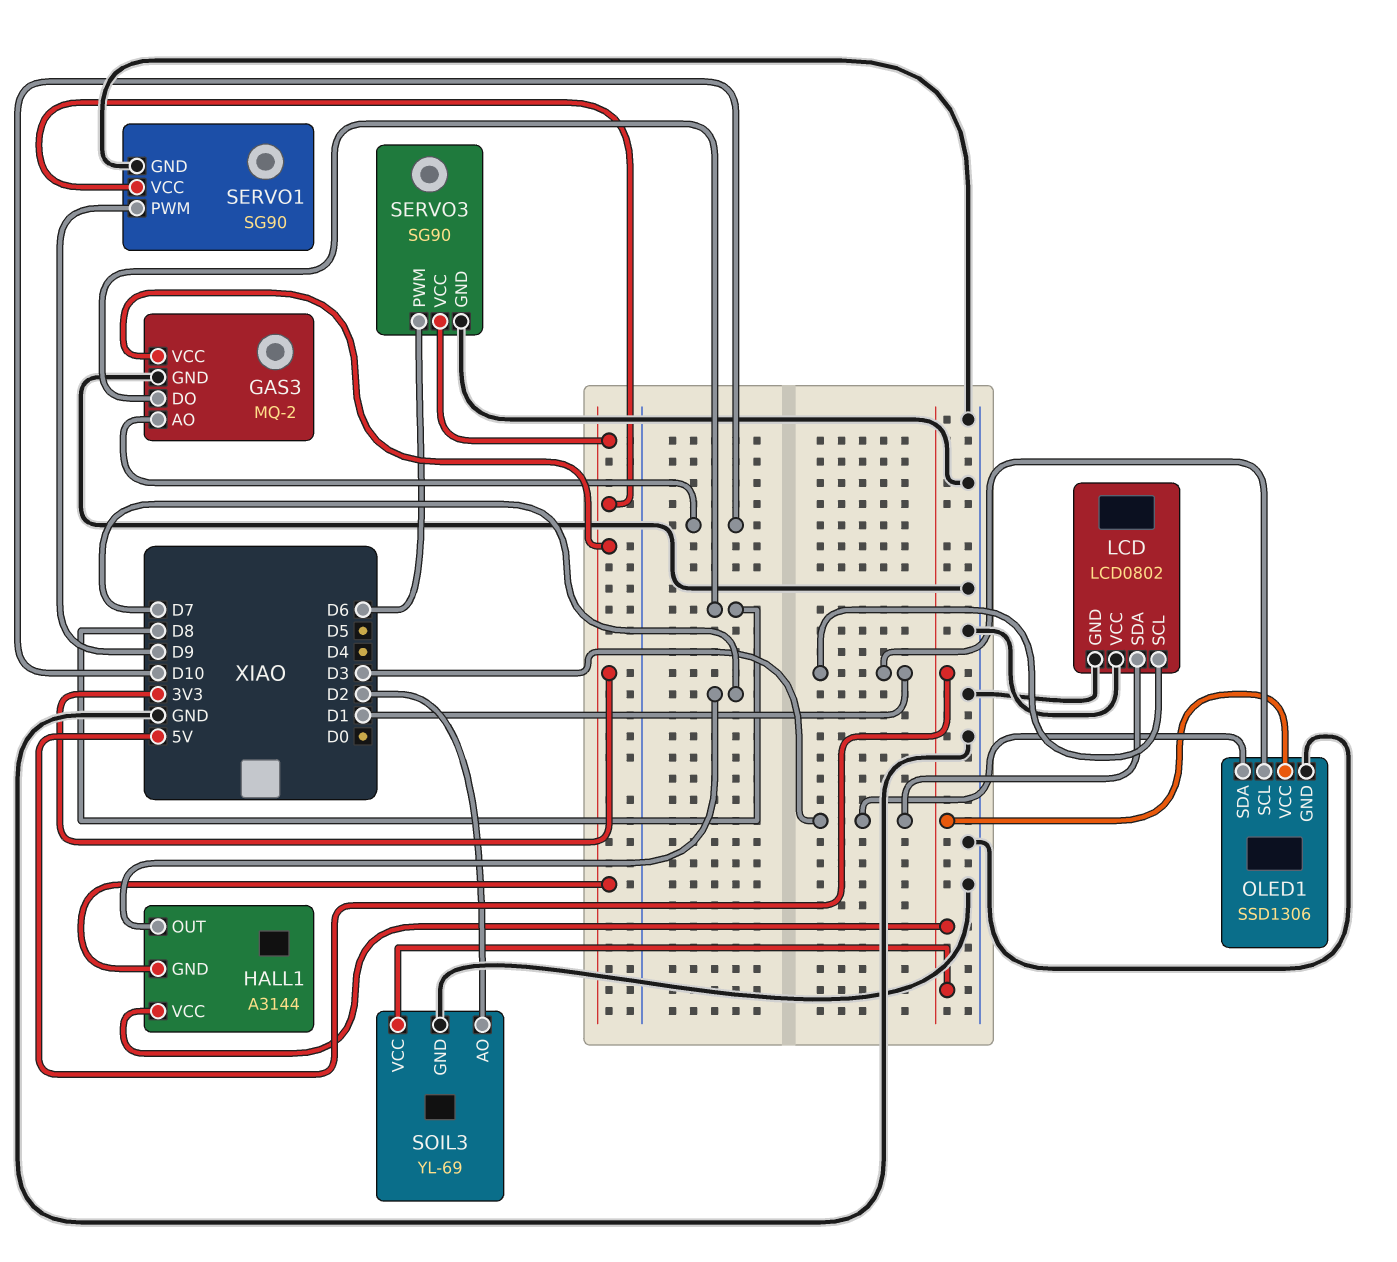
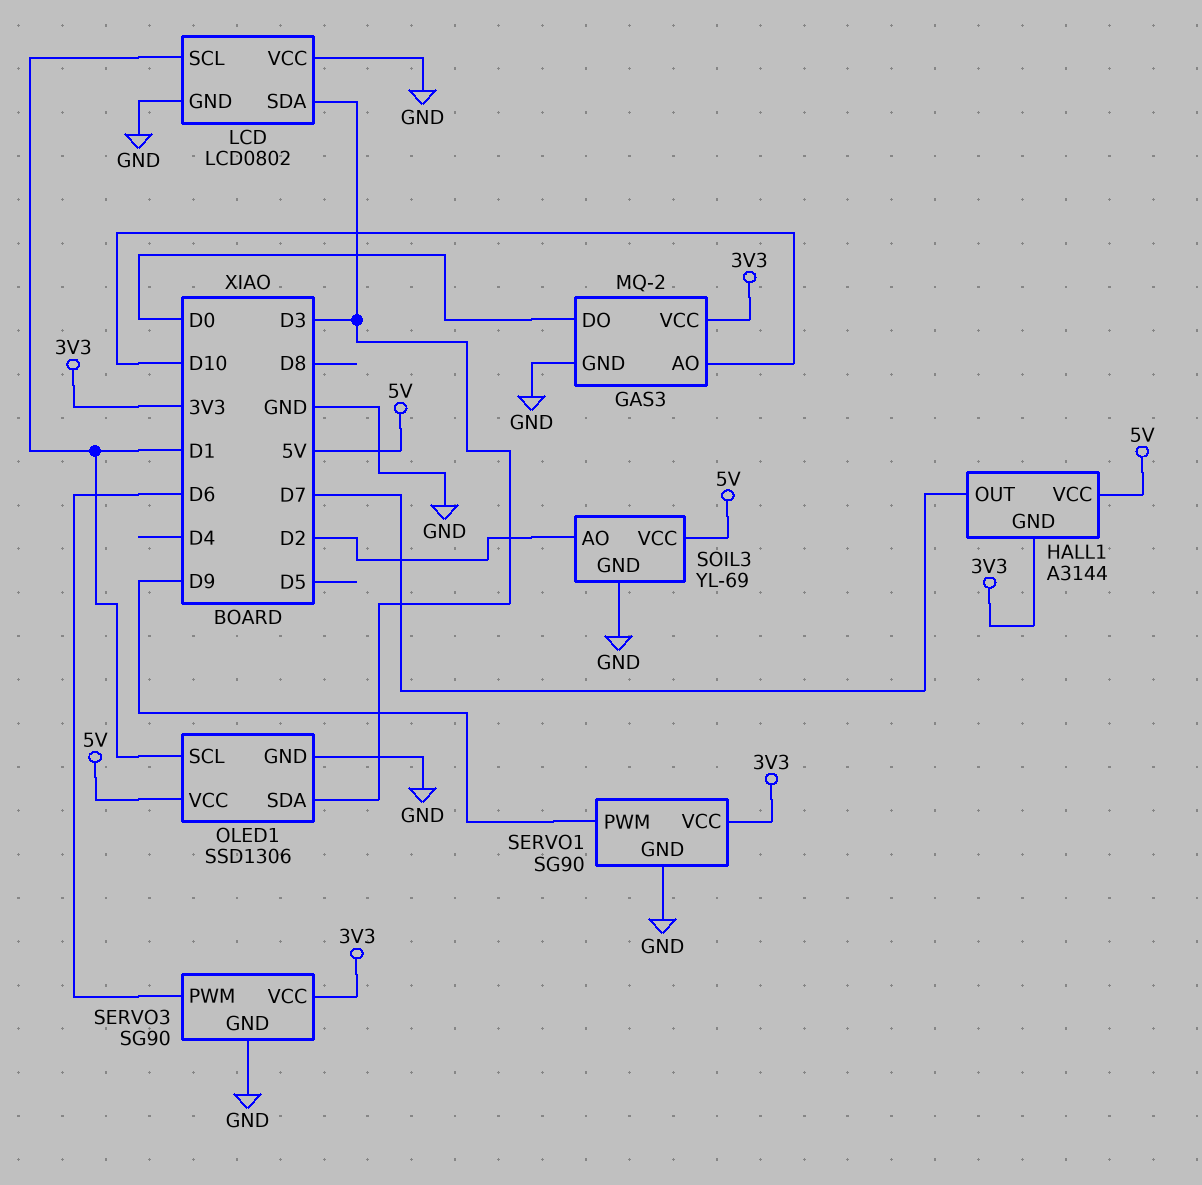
GAS3 pin DO: D8 -> D0

